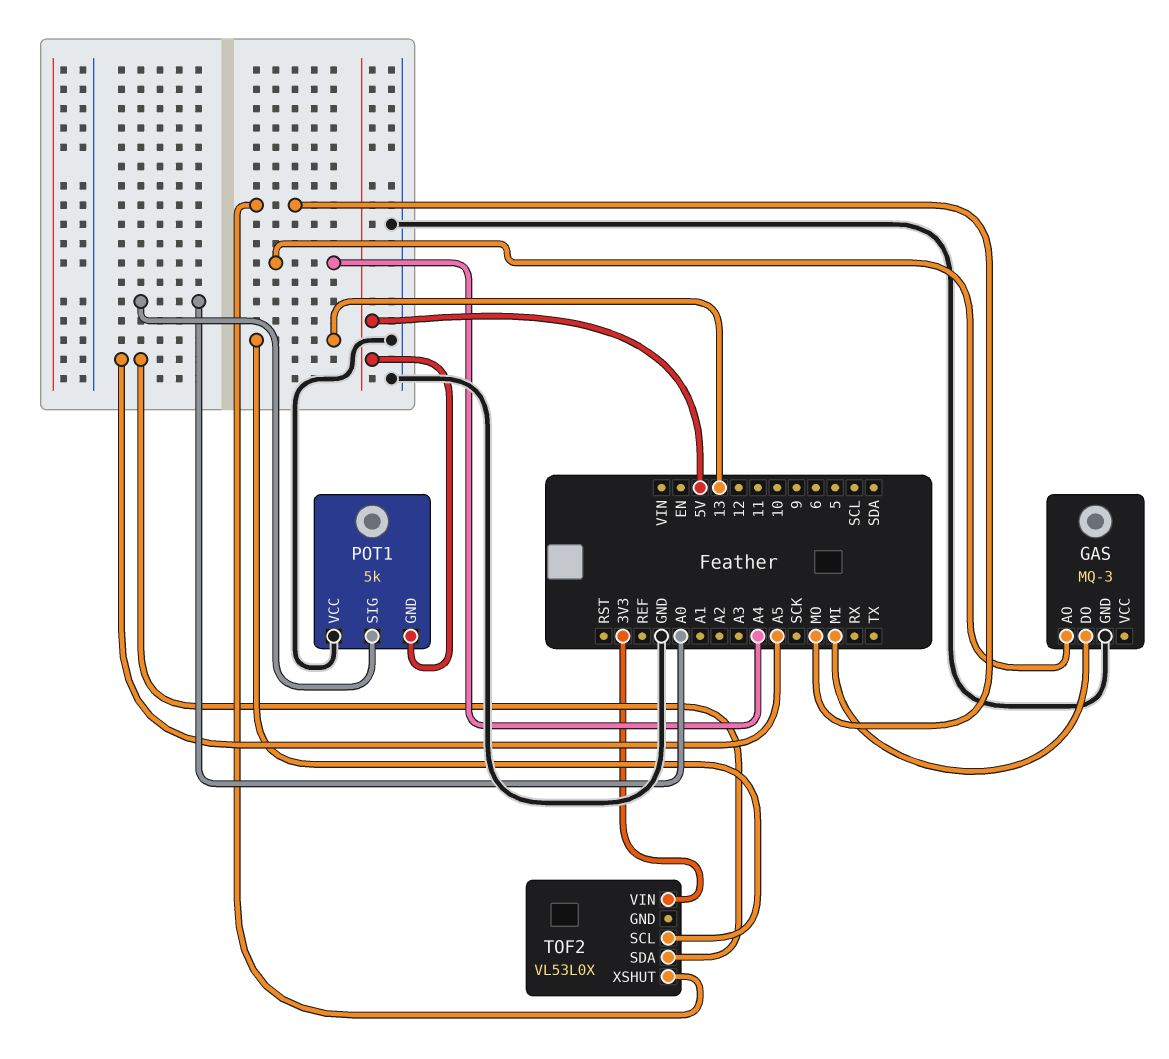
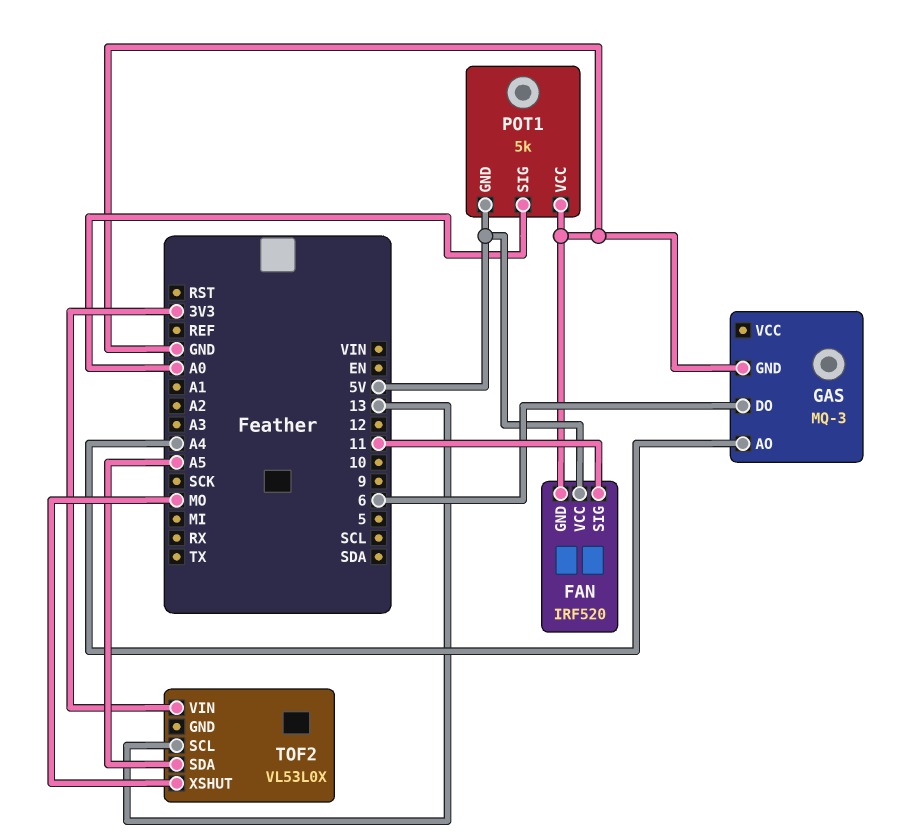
FAN: none -> IRF520
FAN pin GND: none -> GND
FAN pin SIG: none -> 11
FAN pin VCC: none -> 5V
GAS pin DO: MI -> 6

